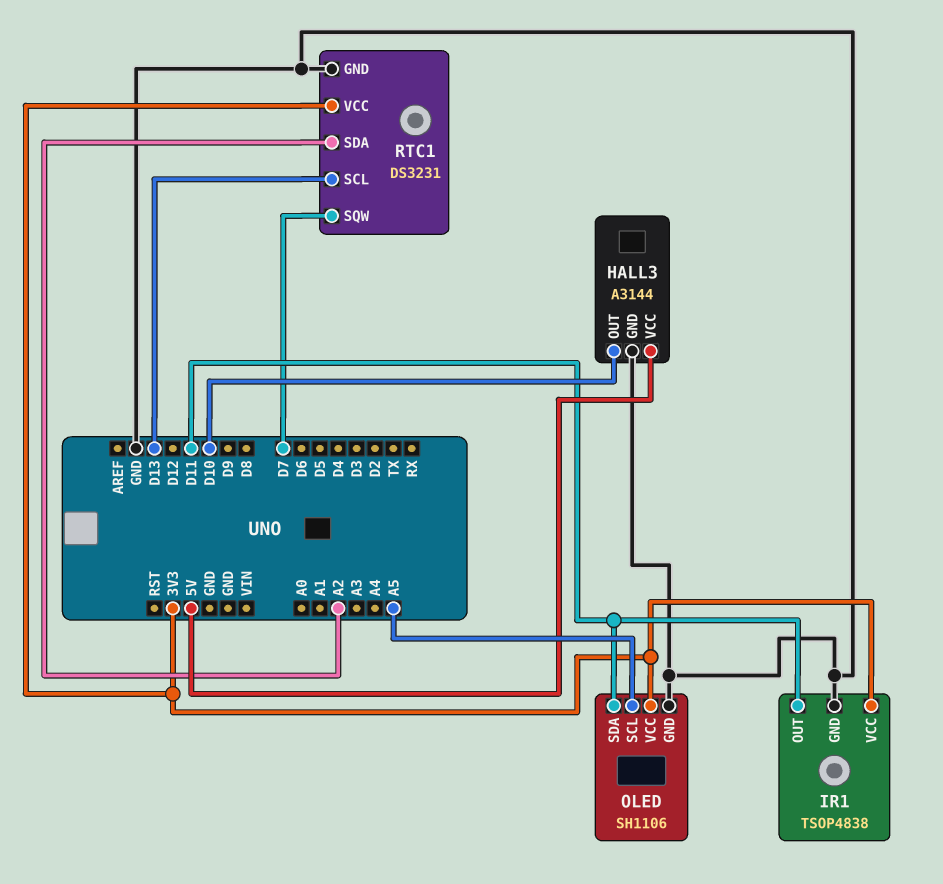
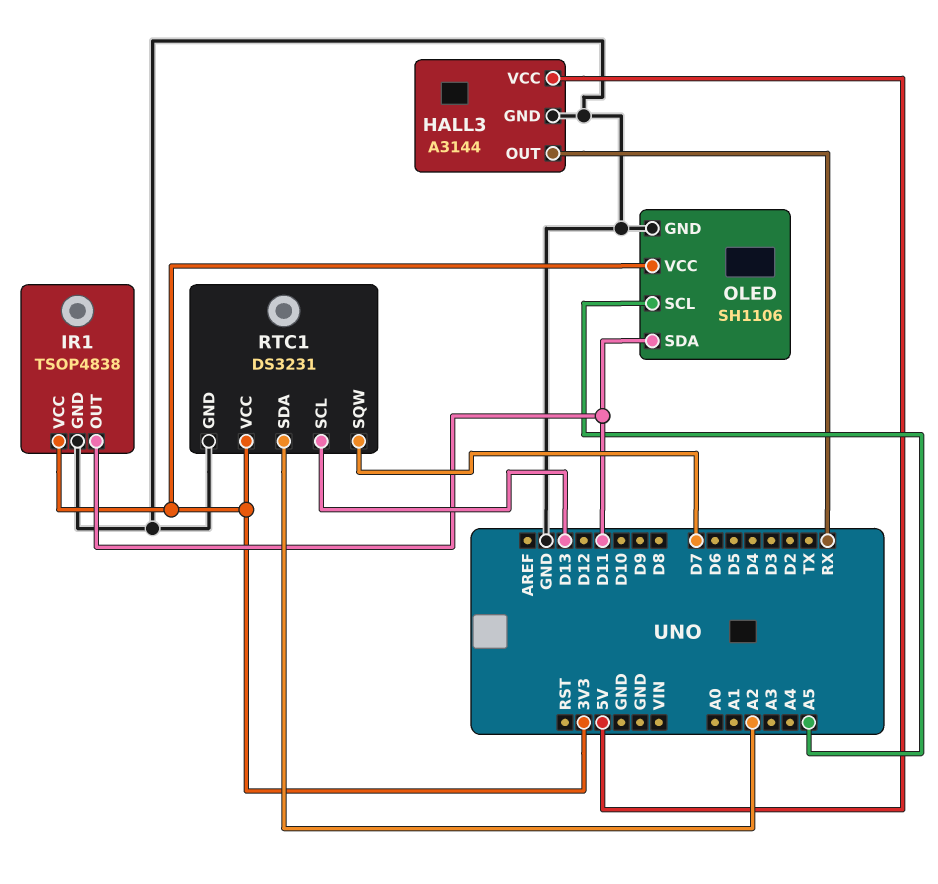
HALL3 pin OUT: D10 -> RX

